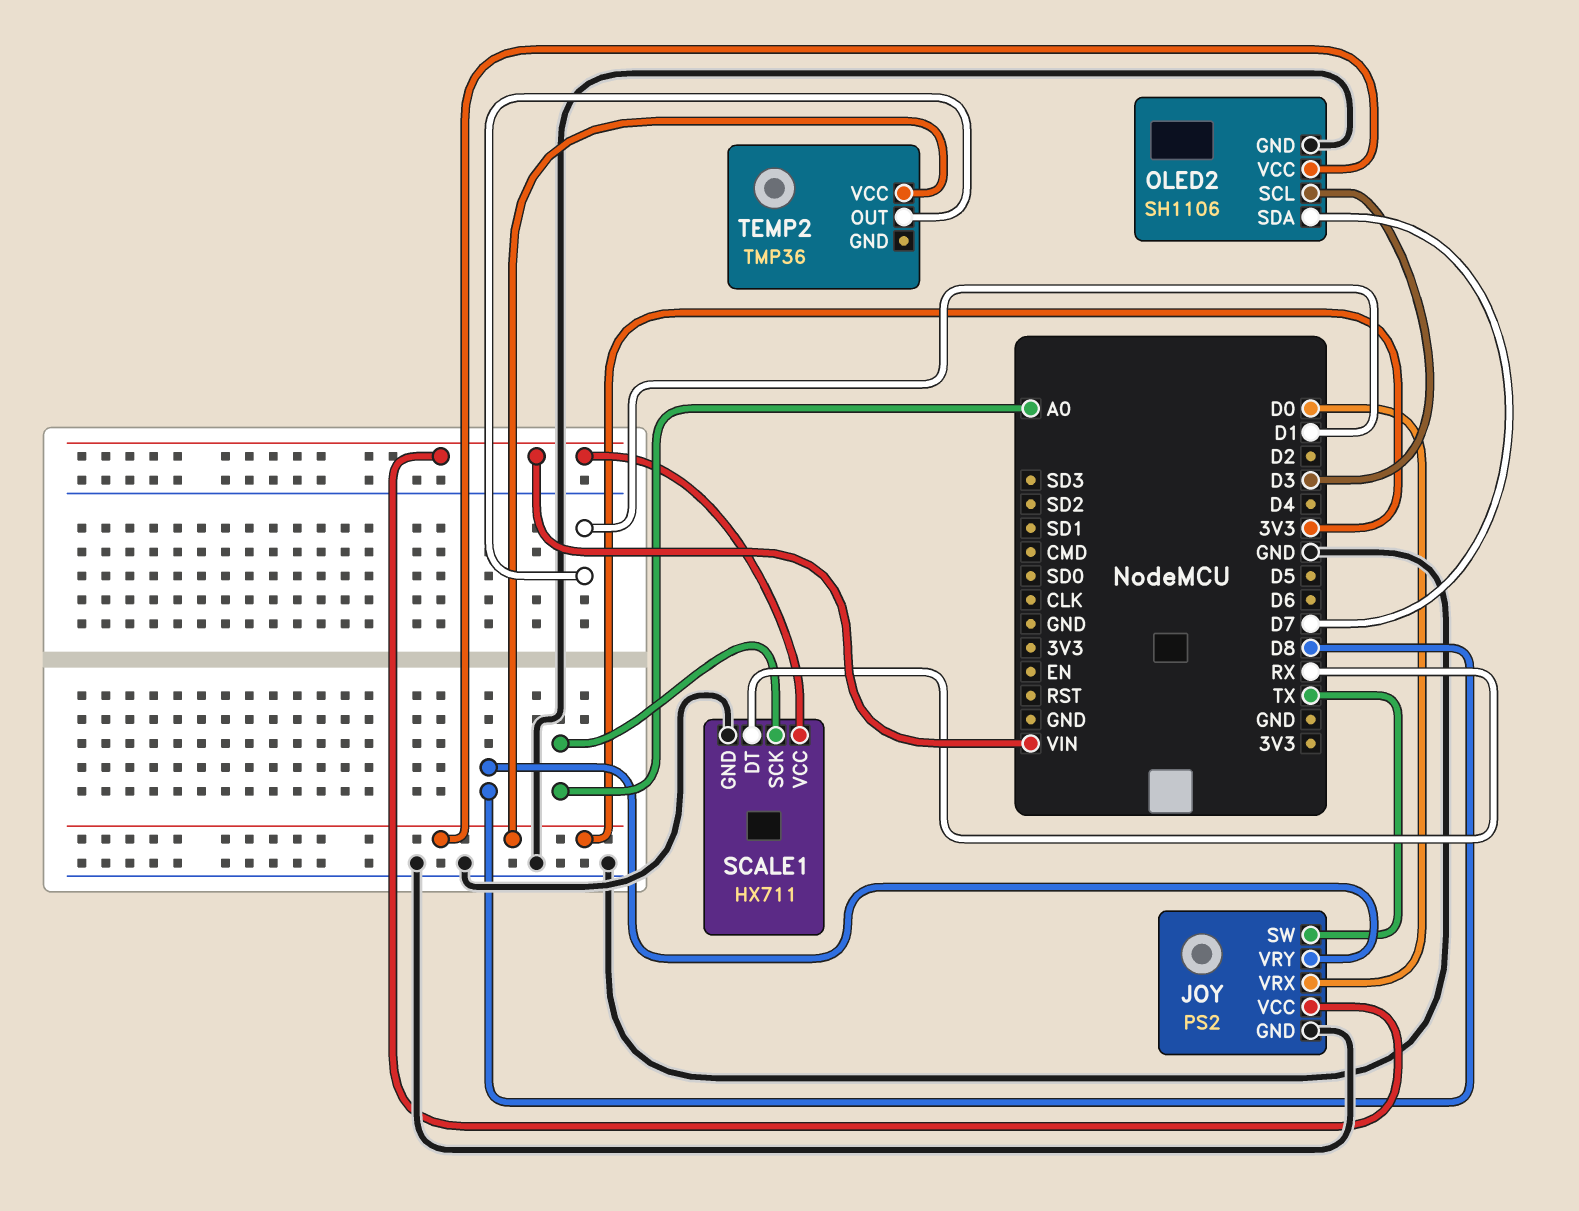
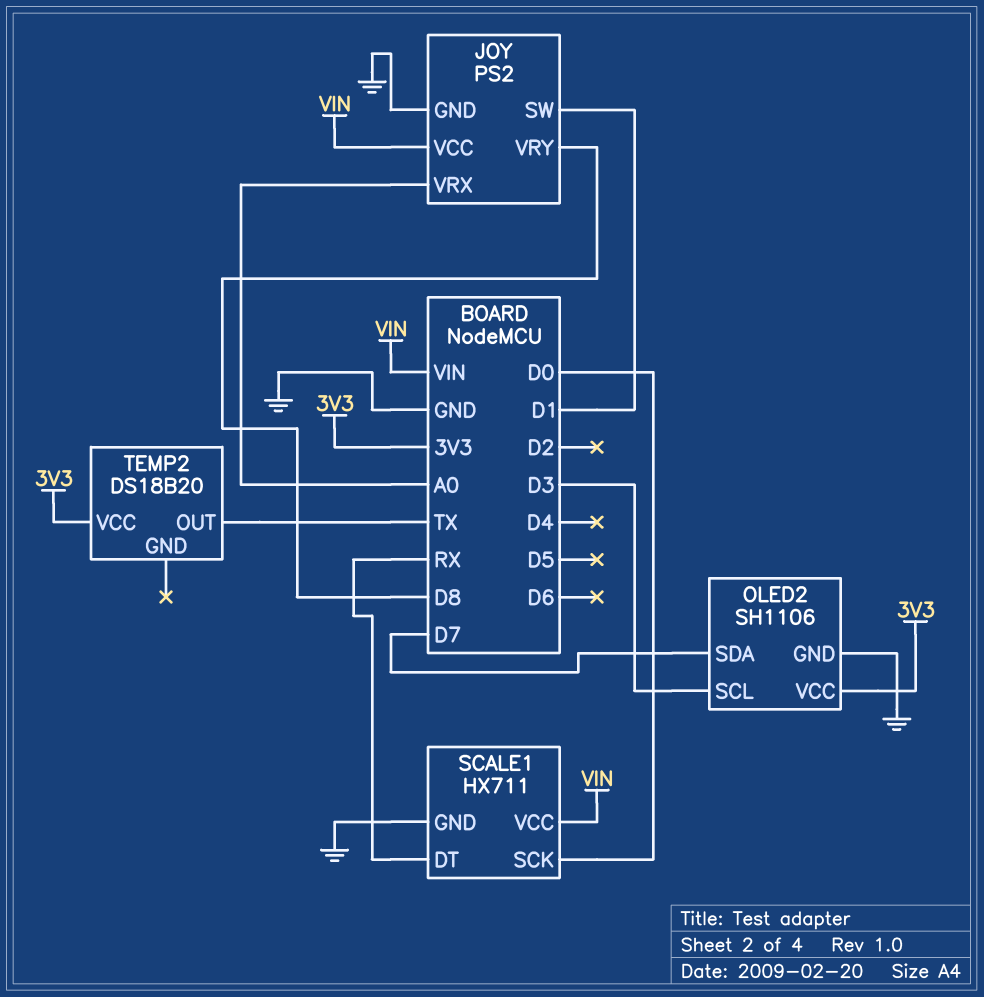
JOY pin SW: TX -> D1
JOY pin VRX: D0 -> A0
SCALE1 pin SCK: A0 -> D0
TEMP2: TMP36 -> DS18B20
TEMP2 pin OUT: D1 -> TX

